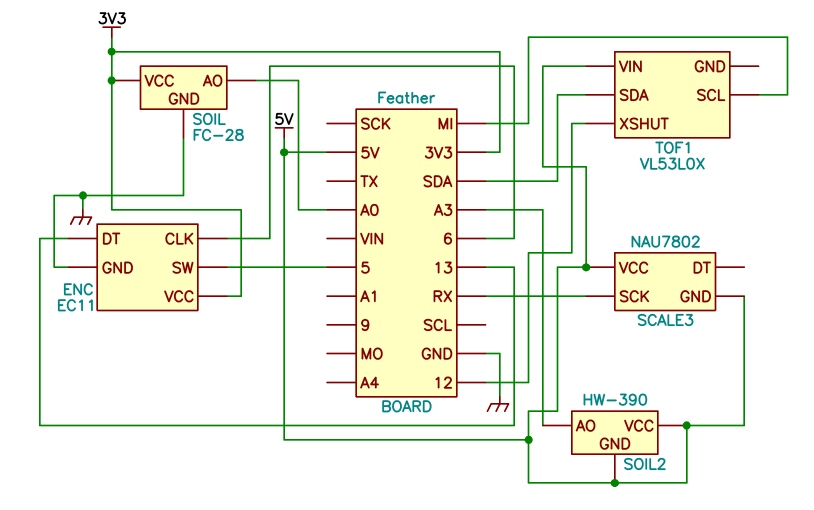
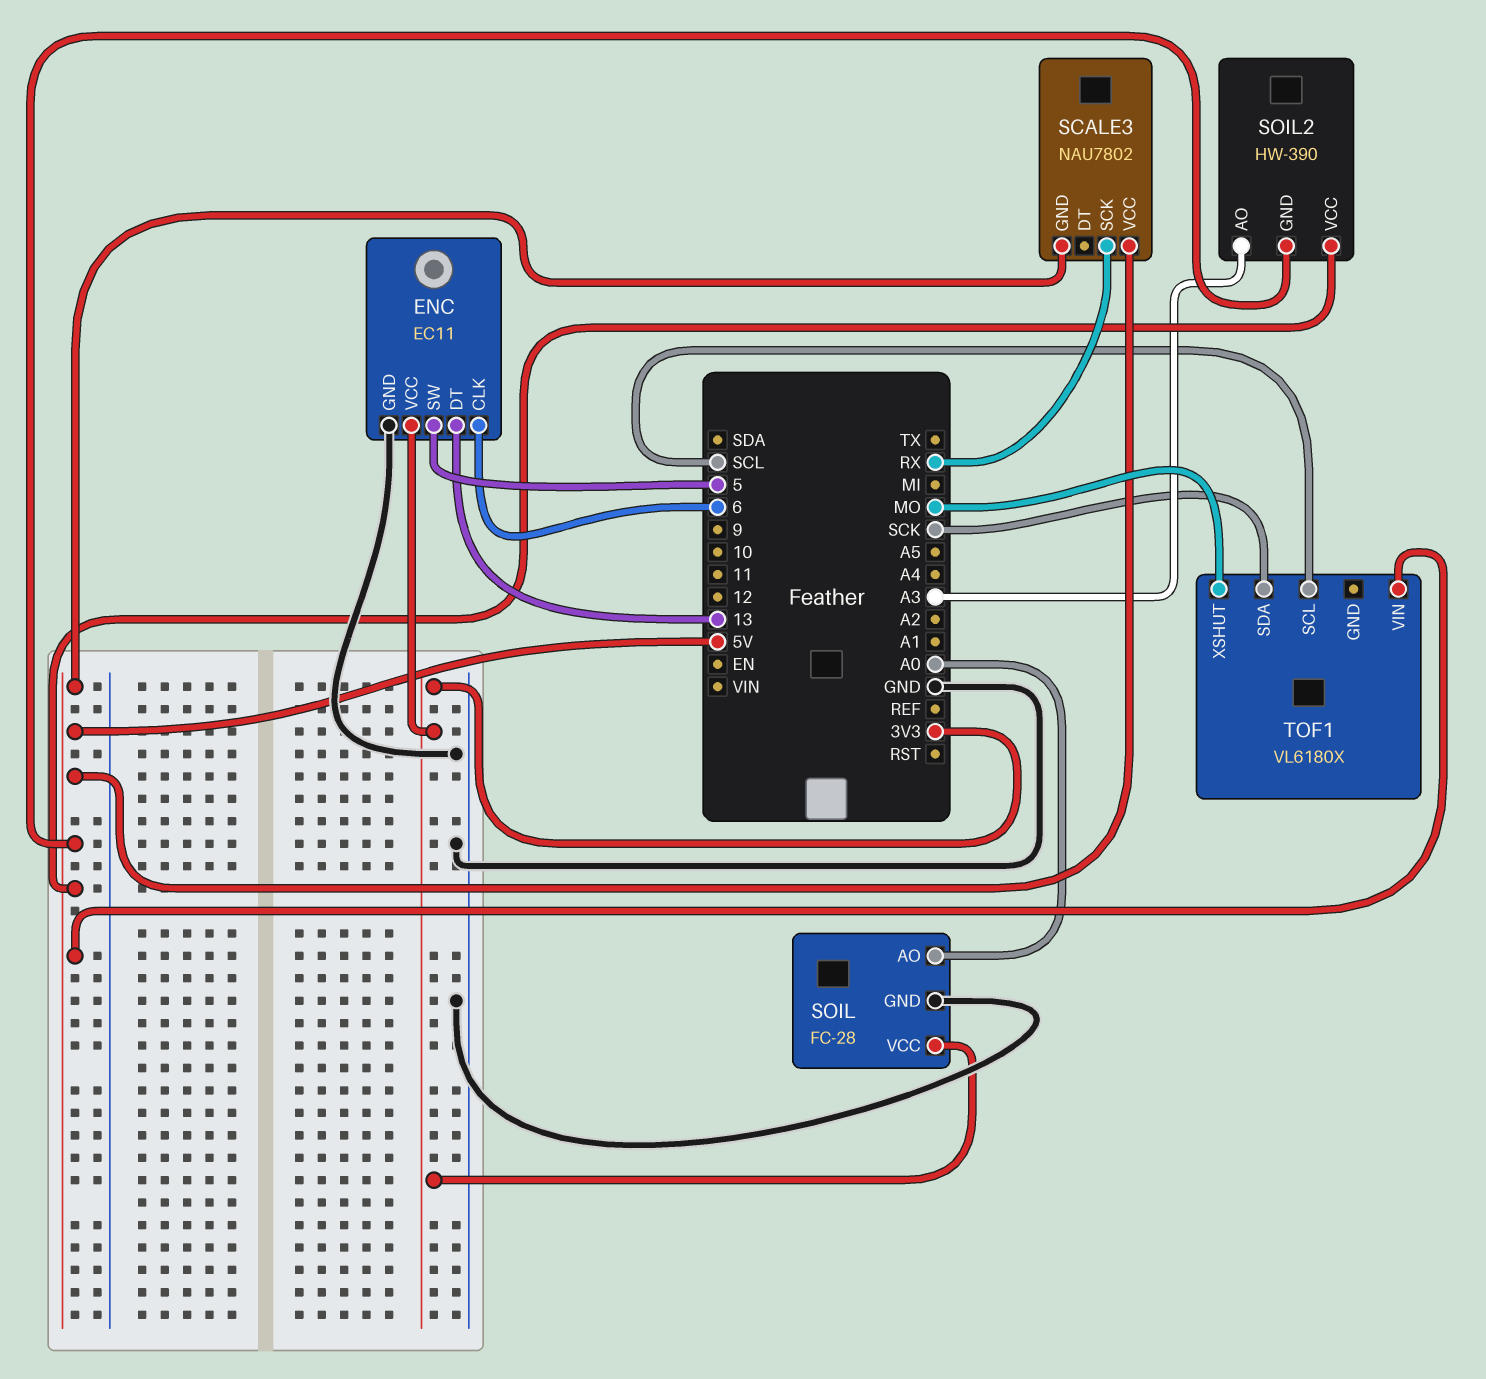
TOF1: VL53L0X -> VL6180X
TOF1 pin SCL: MI -> SCL
TOF1 pin SDA: SDA -> SCK
TOF1 pin XSHUT: 12 -> MO

